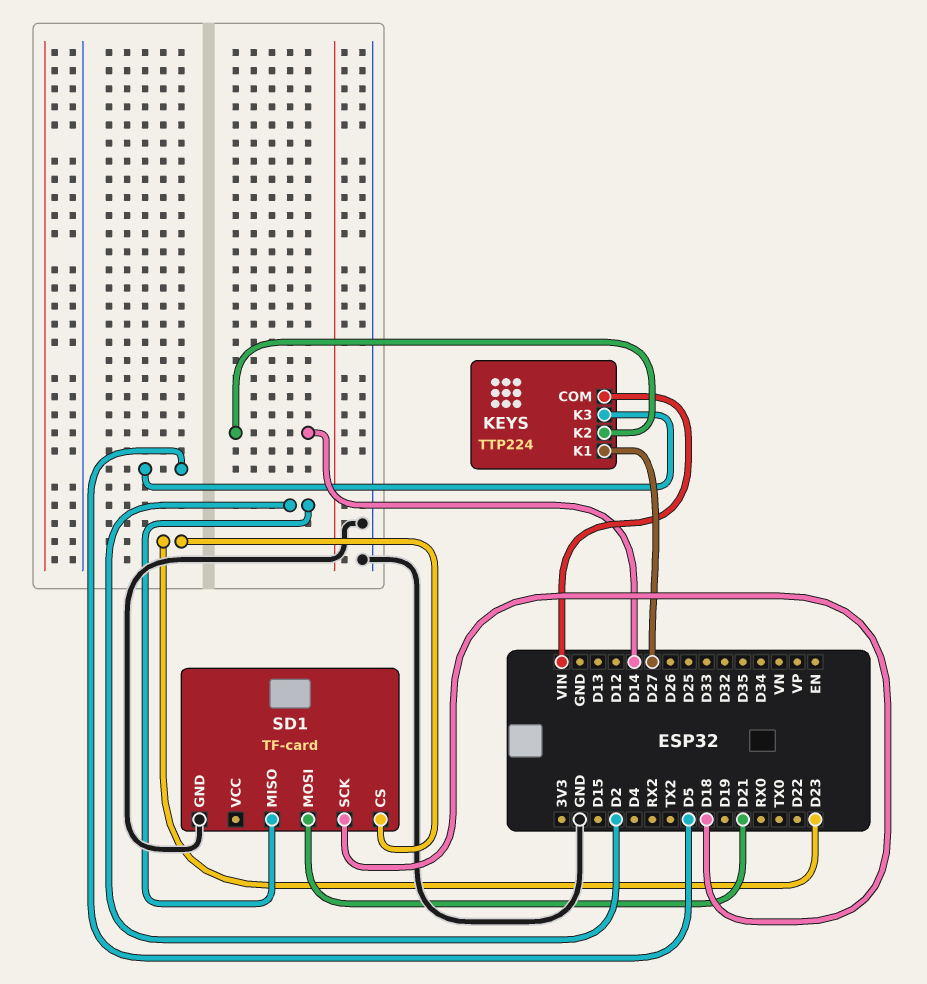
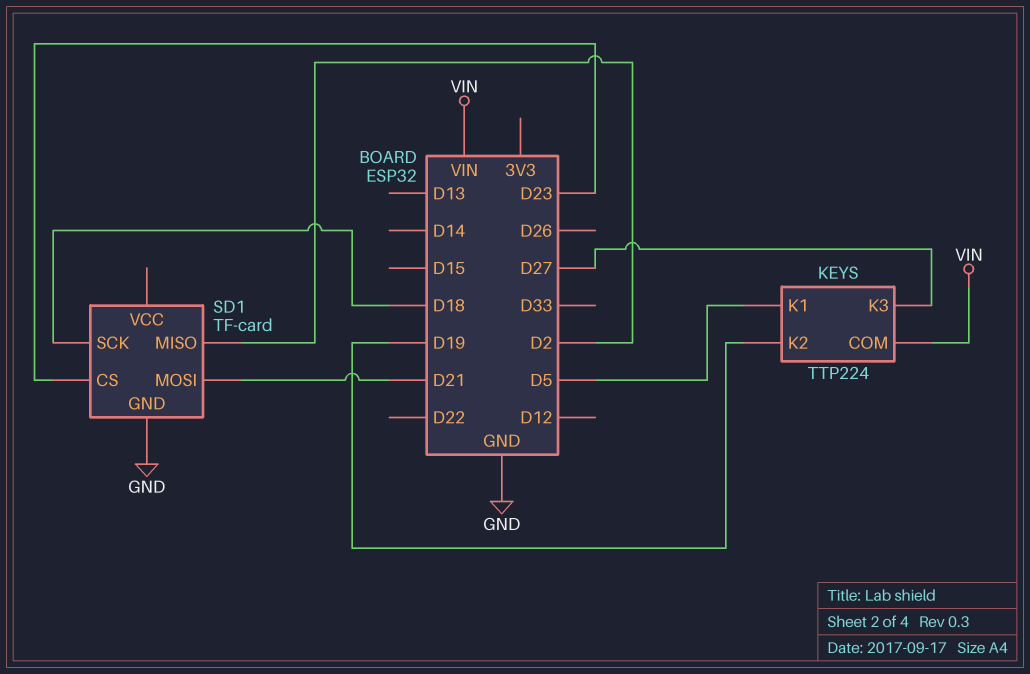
KEYS pin K1: D27 -> D5
KEYS pin K2: D14 -> D19
KEYS pin K3: D5 -> D27

